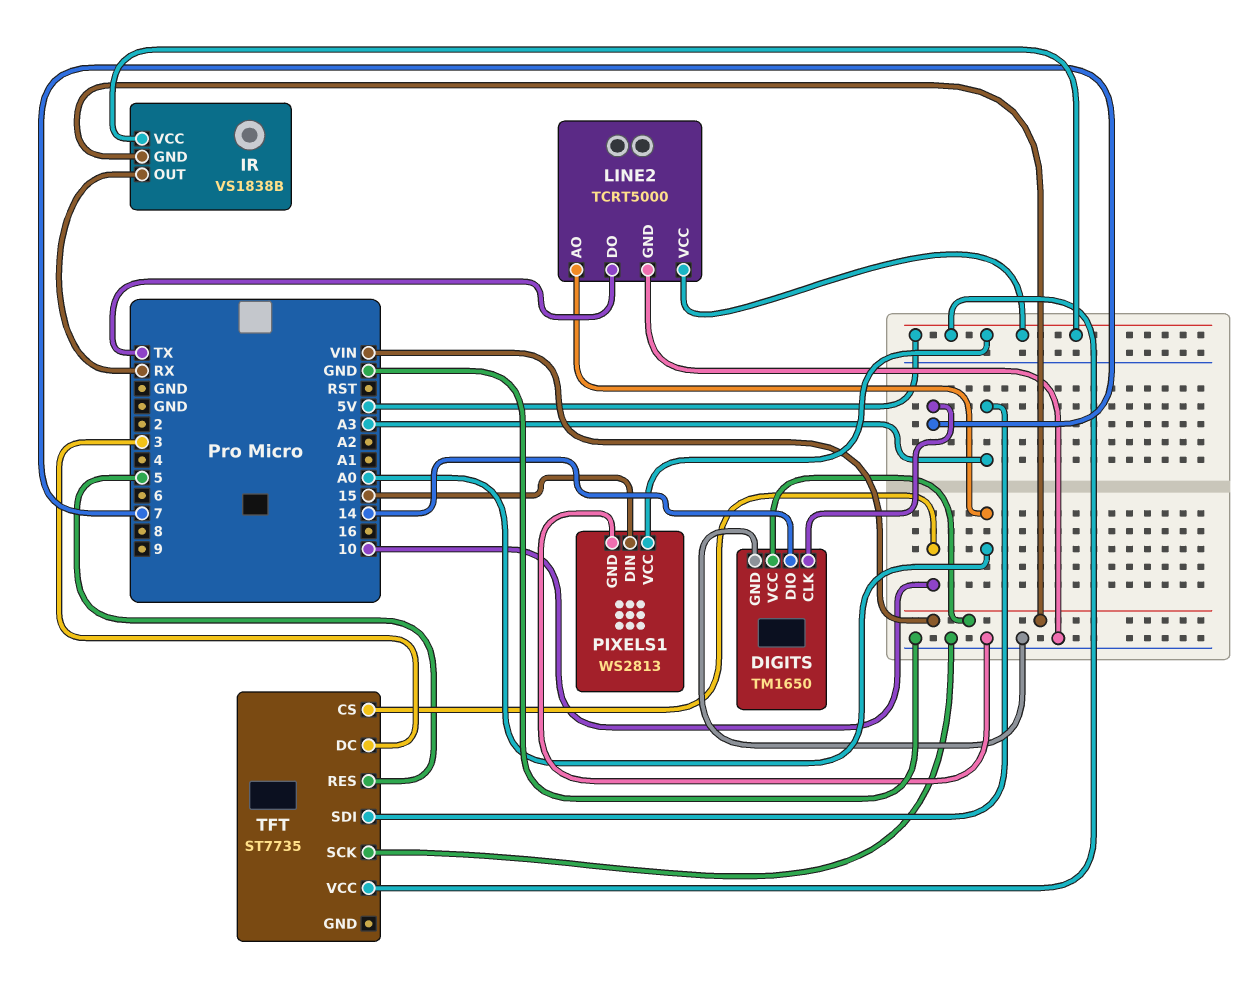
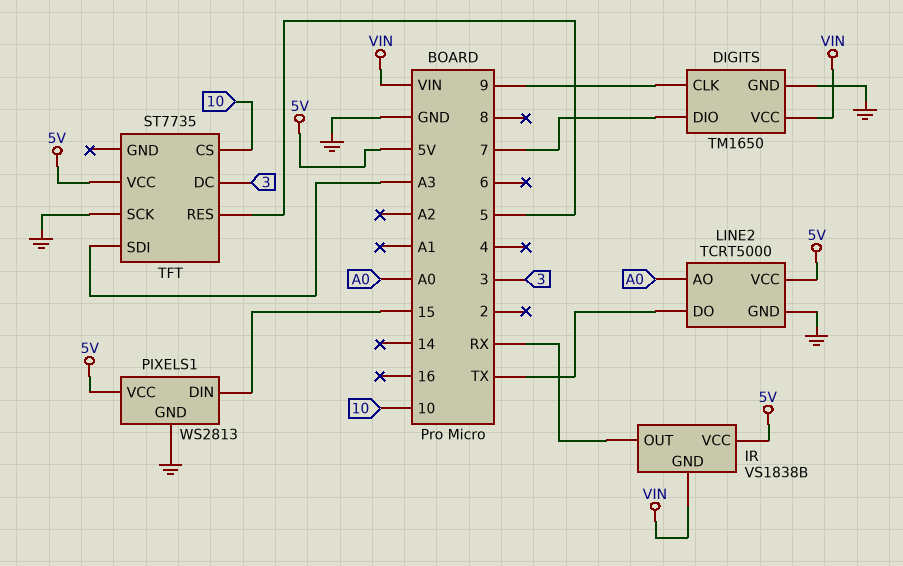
DIGITS pin CLK: 7 -> 9
DIGITS pin DIO: 14 -> 7

